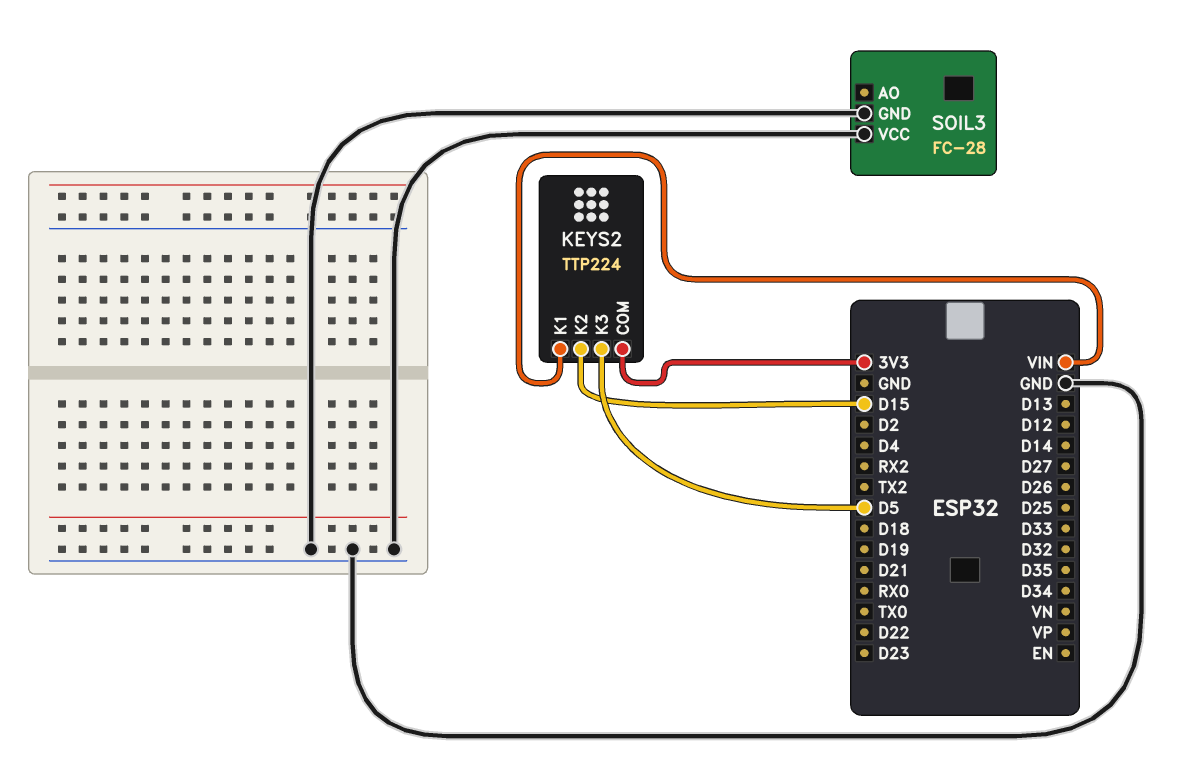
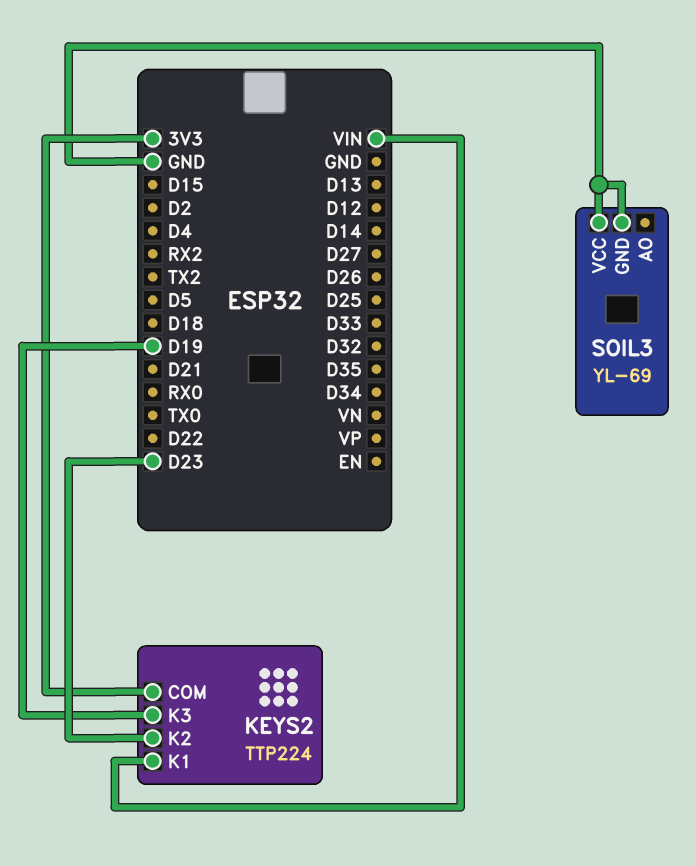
KEYS2 pin K2: D15 -> D23
KEYS2 pin K3: D5 -> D19
SOIL3: FC-28 -> YL-69

